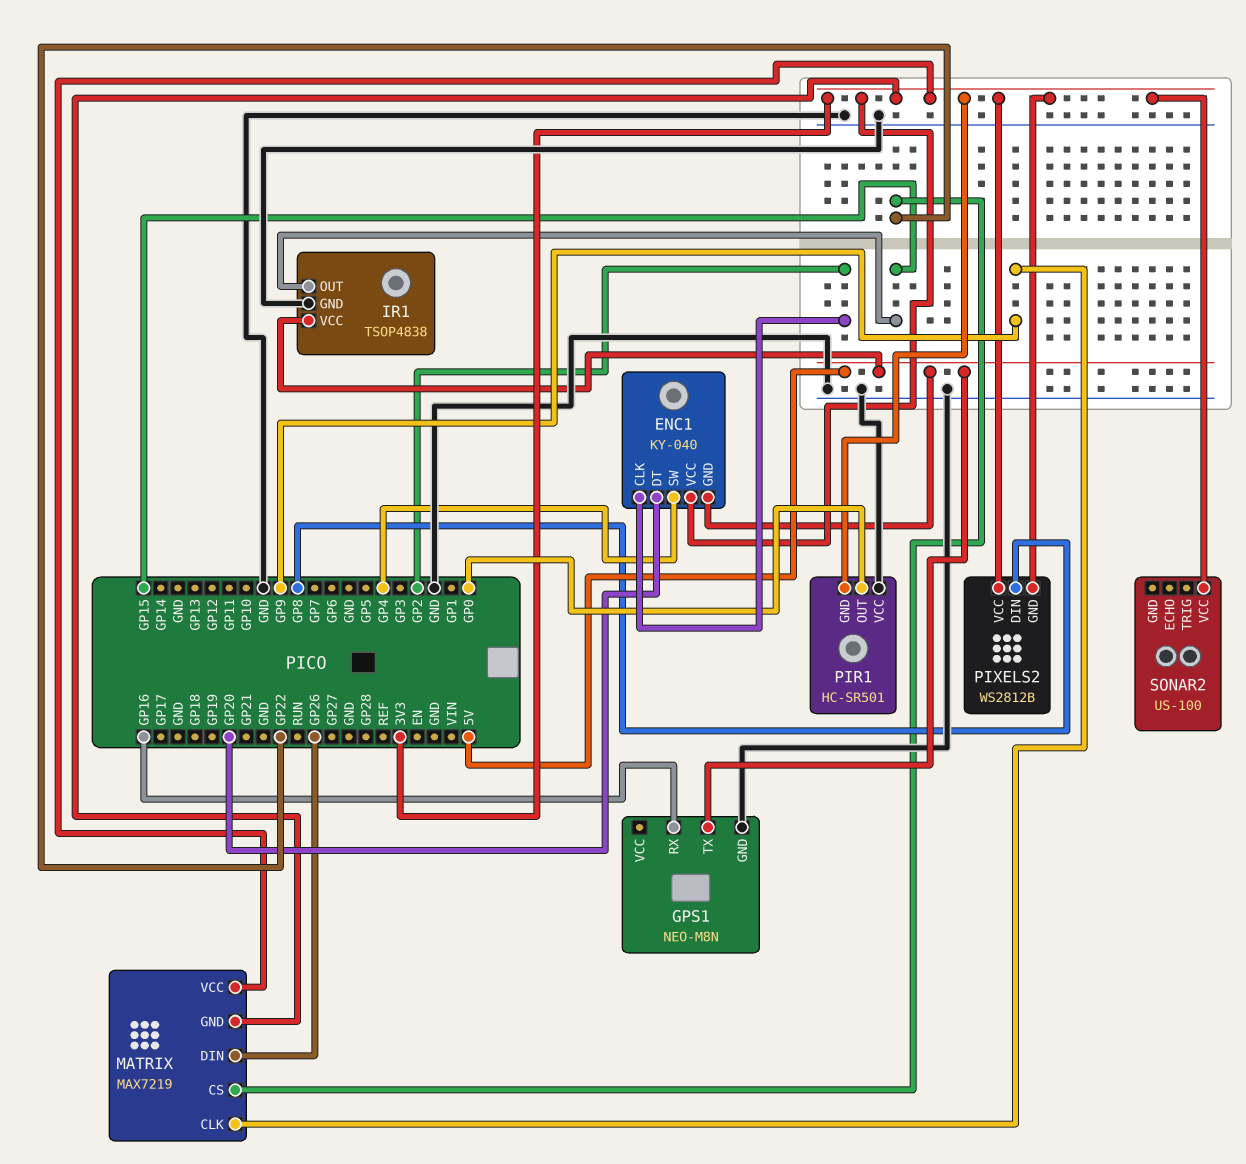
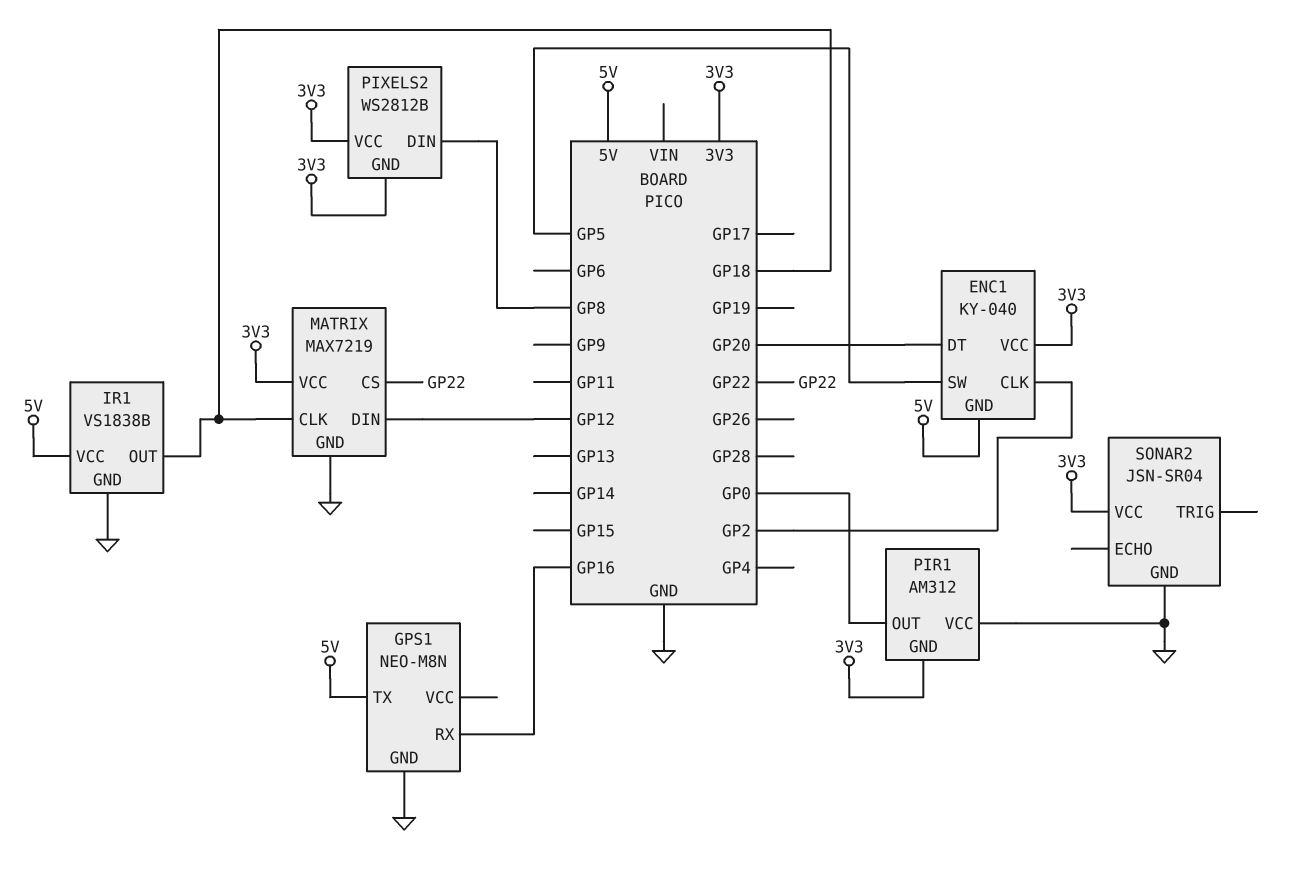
ENC1 pin SW: GP4 -> GP5
IR1: TSOP4838 -> VS1838B
IR1 pin OUT: GP15 -> GP18
MATRIX pin CLK: GP9 -> GP18
MATRIX pin DIN: GP26 -> GP12
MATRIX pin GND: 3V3 -> GND
PIR1: HC-SR501 -> AM312
SONAR2: US-100 -> JSN-SR04
SONAR2 pin GND: none -> GND

